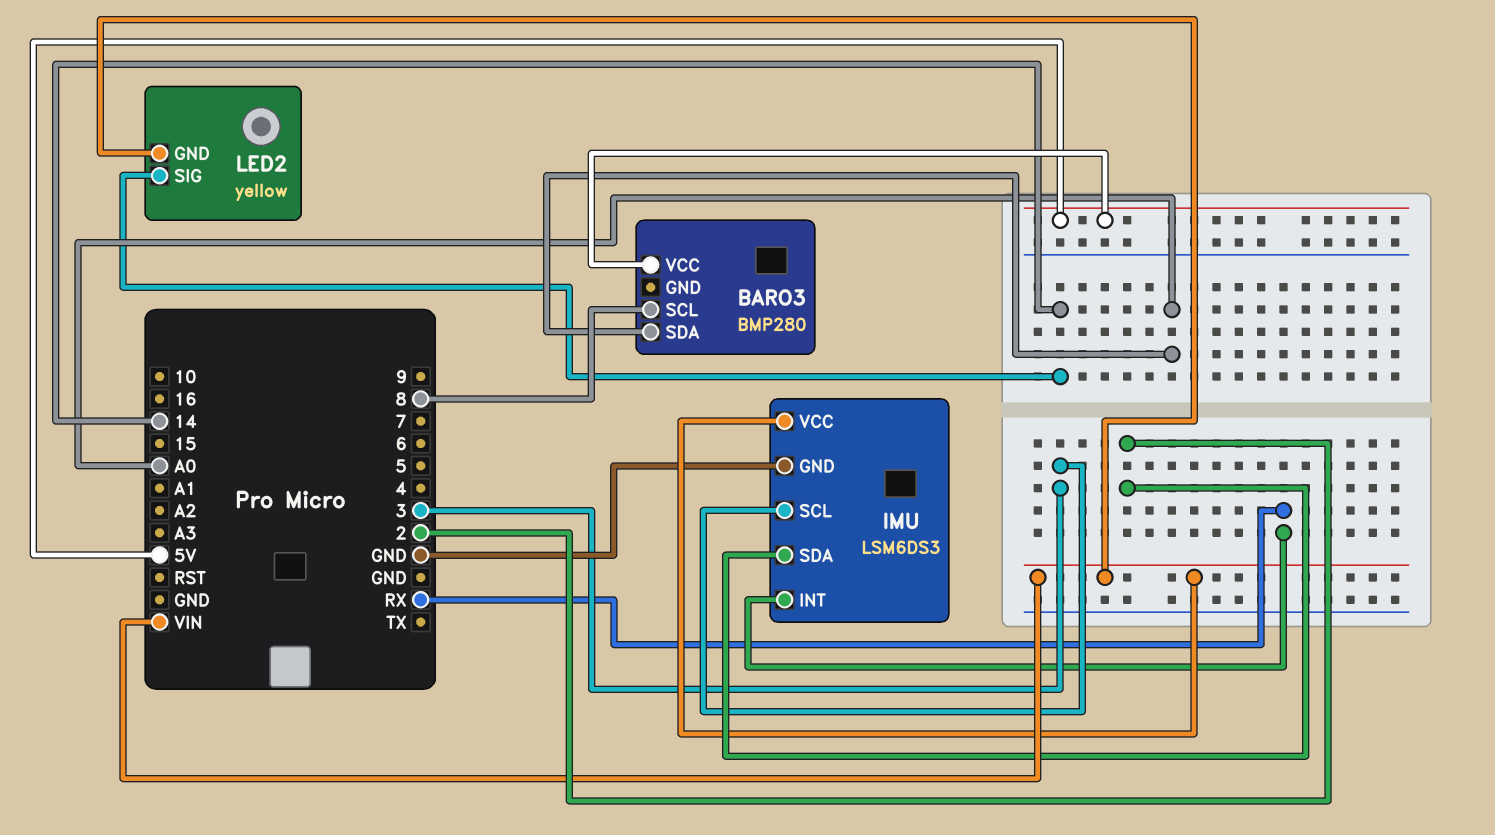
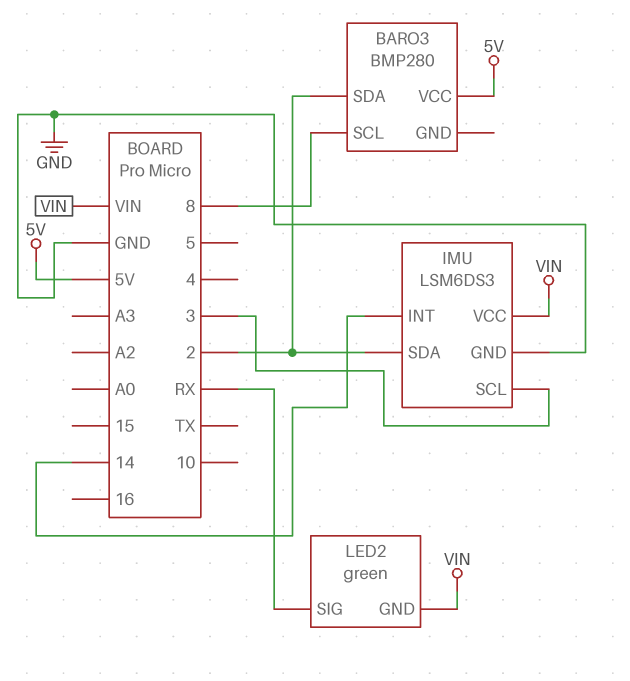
BARO3 pin SDA: A0 -> 2
IMU pin INT: RX -> 14
LED2: yellow -> green
LED2 pin SIG: 14 -> RX

